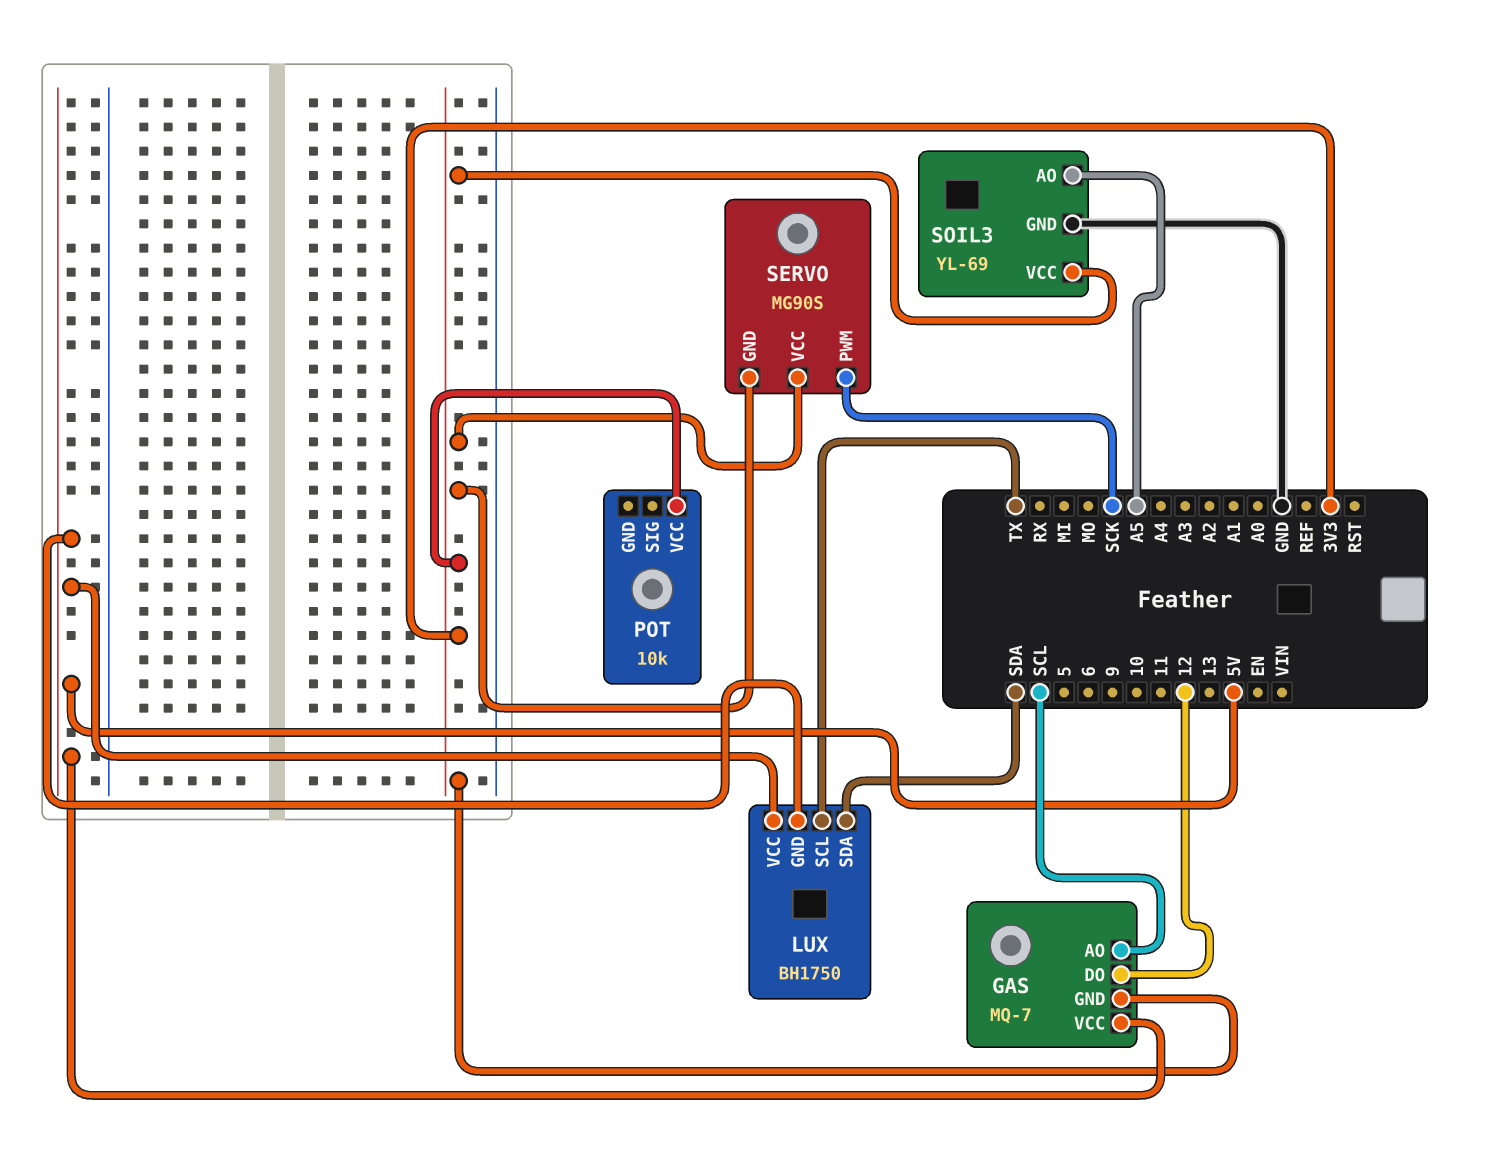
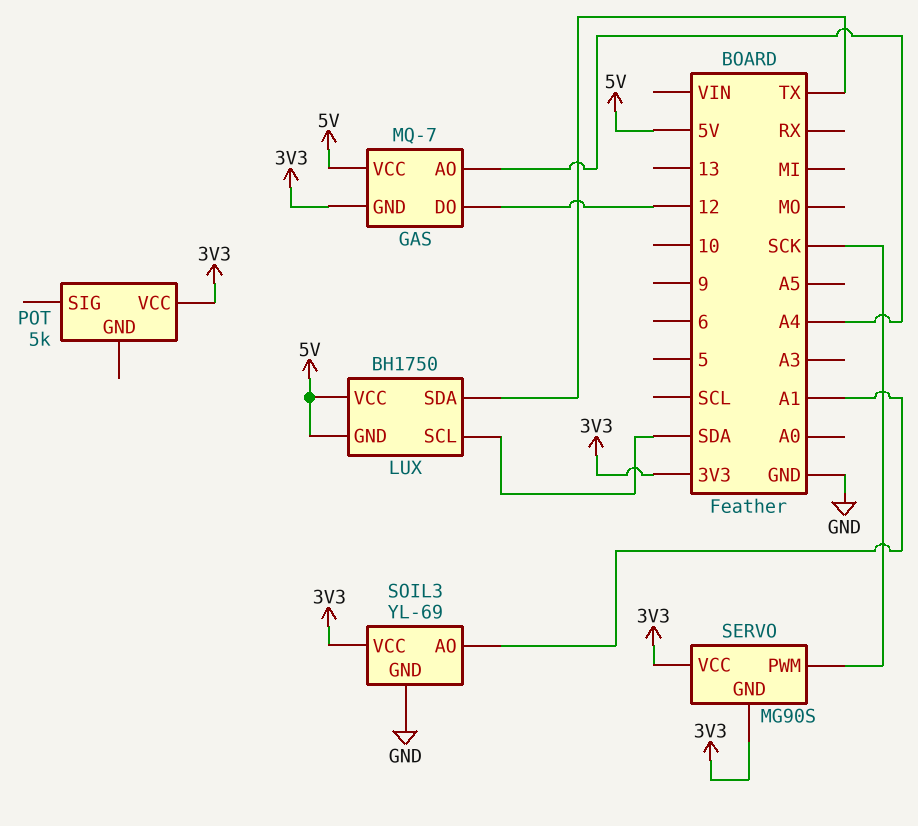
GAS pin AO: SCL -> A4
LUX pin SCL: TX -> SDA
LUX pin SDA: SDA -> TX
POT: 10k -> 5k
SOIL3 pin AO: A5 -> A1

